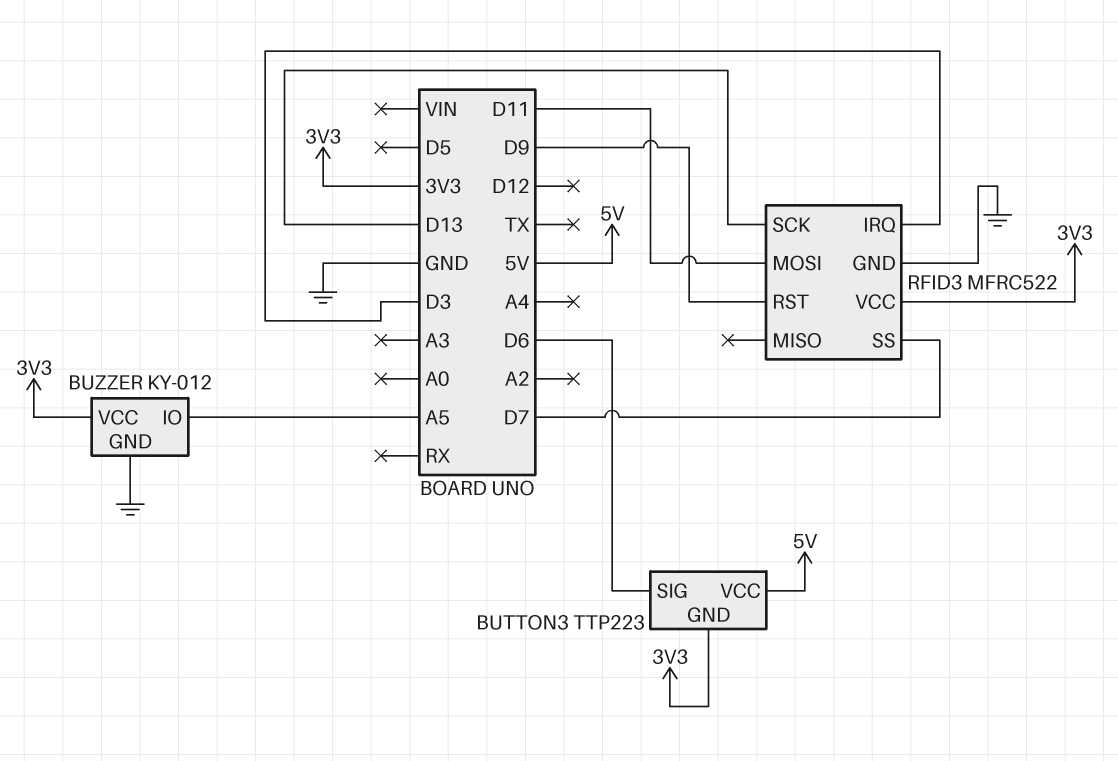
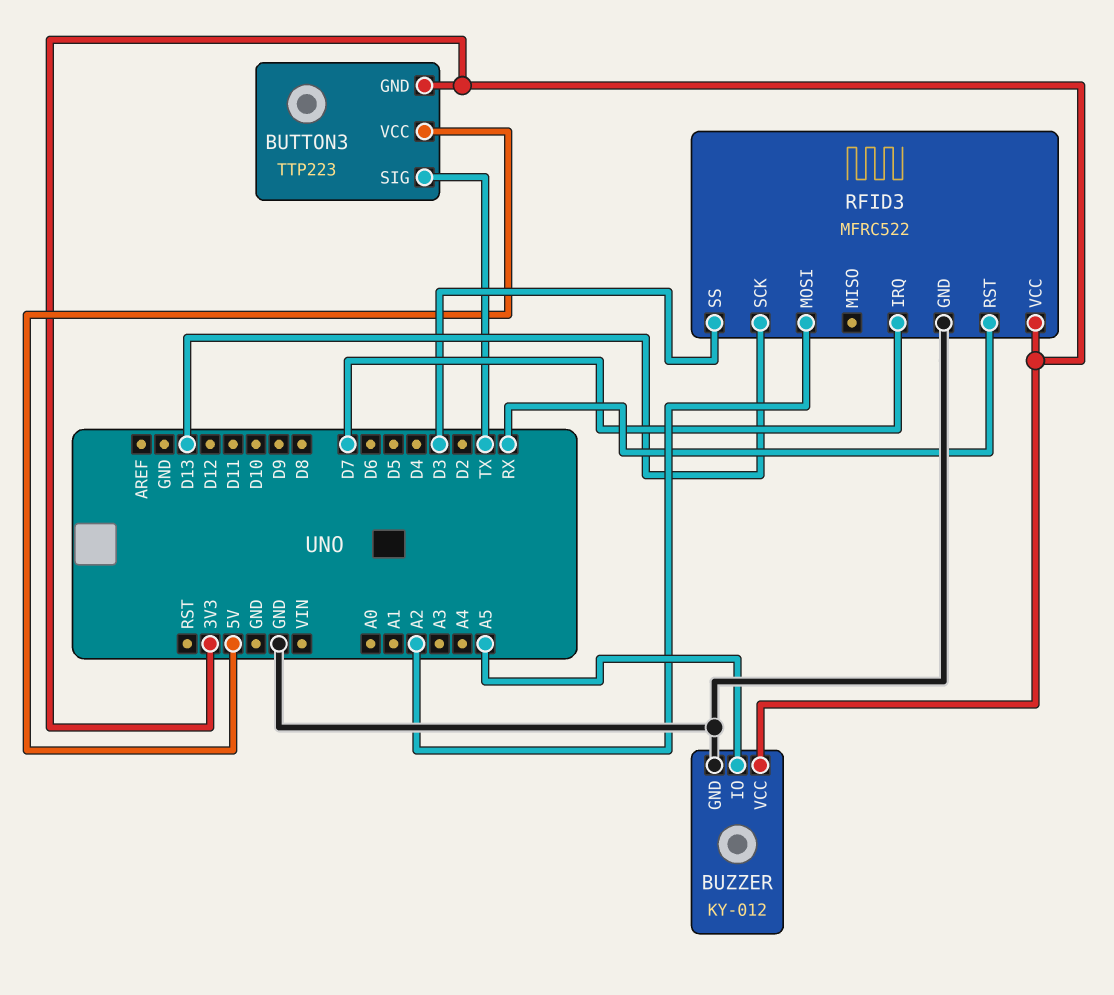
BUTTON3 pin SIG: D6 -> TX
RFID3 pin IRQ: D3 -> D7
RFID3 pin MOSI: D11 -> A2
RFID3 pin RST: D9 -> RX
RFID3 pin SS: D7 -> D3

